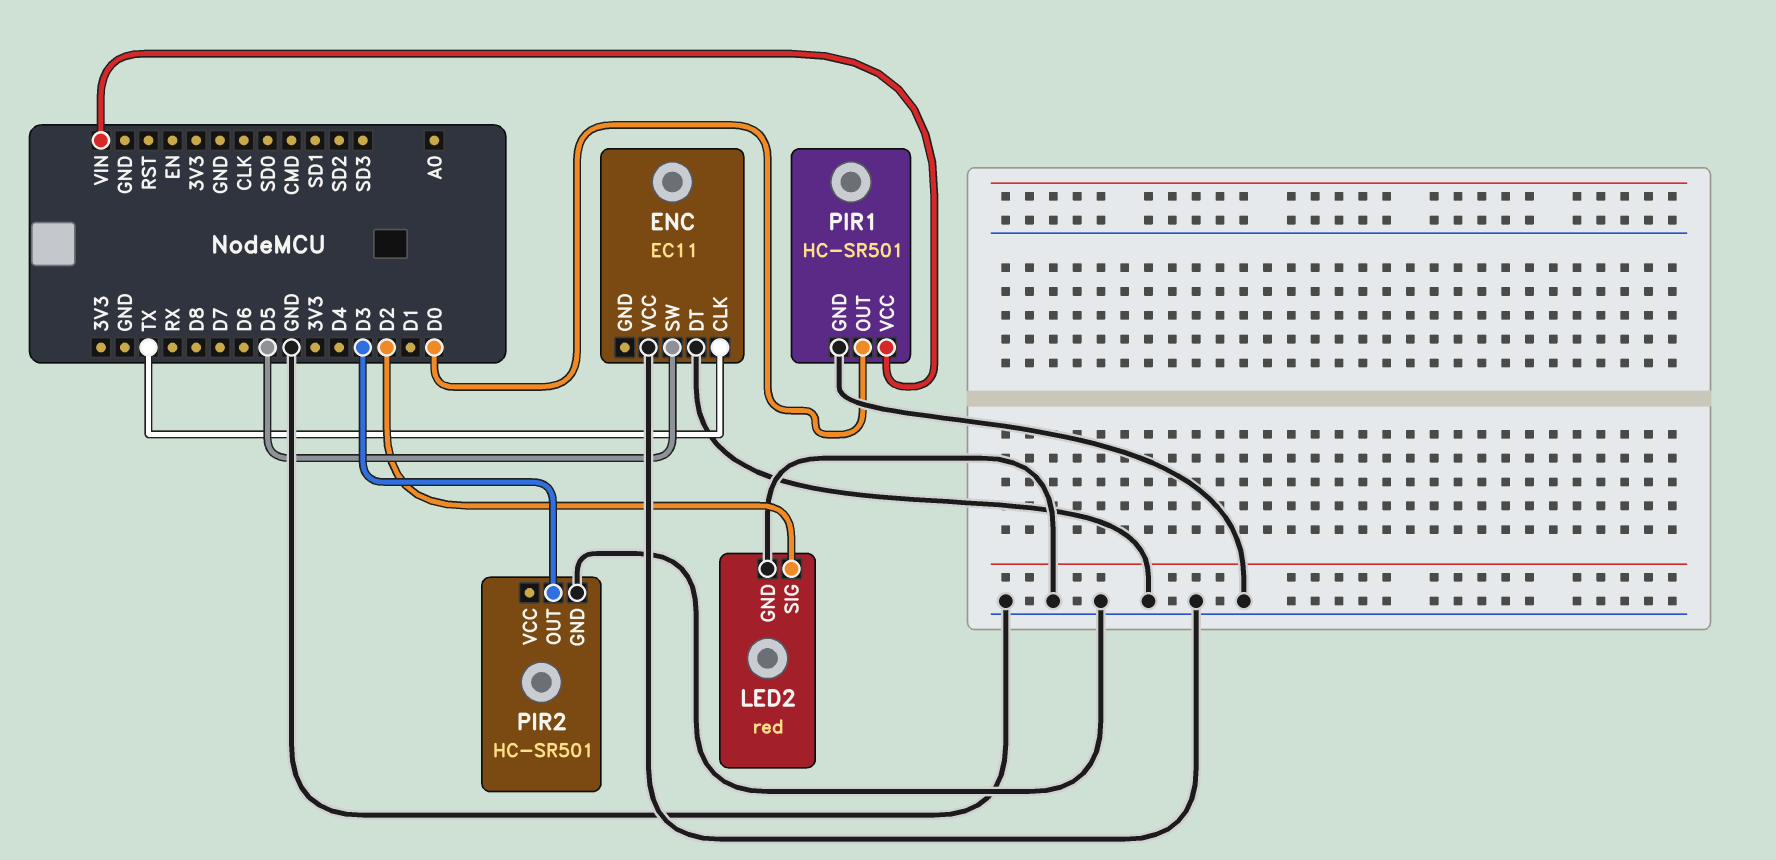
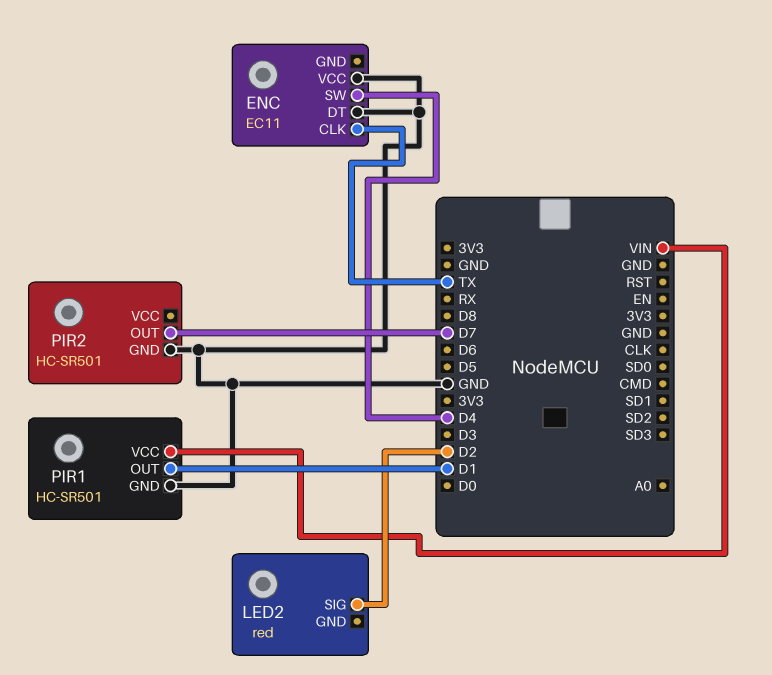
ENC pin SW: D5 -> D4
LED2 pin GND: GND -> none
PIR1 pin OUT: D0 -> D1
PIR2 pin OUT: D3 -> D7

